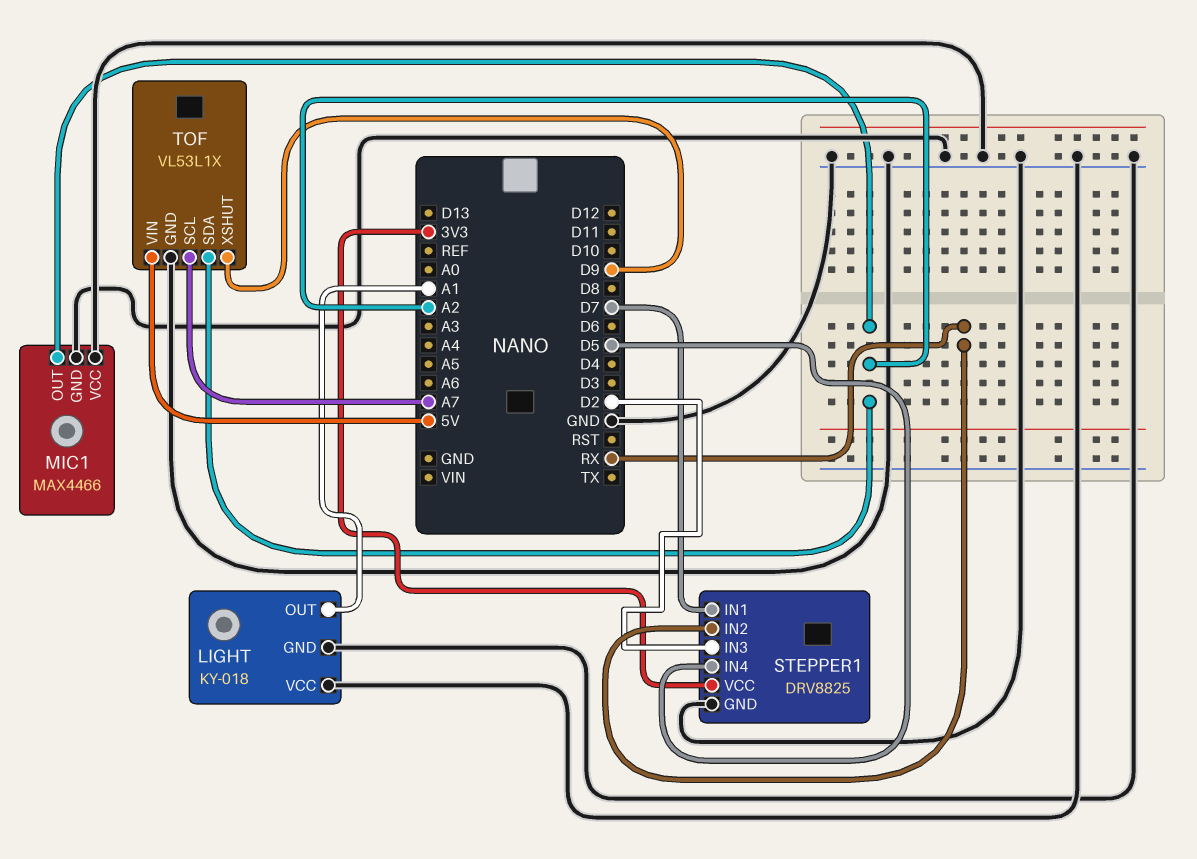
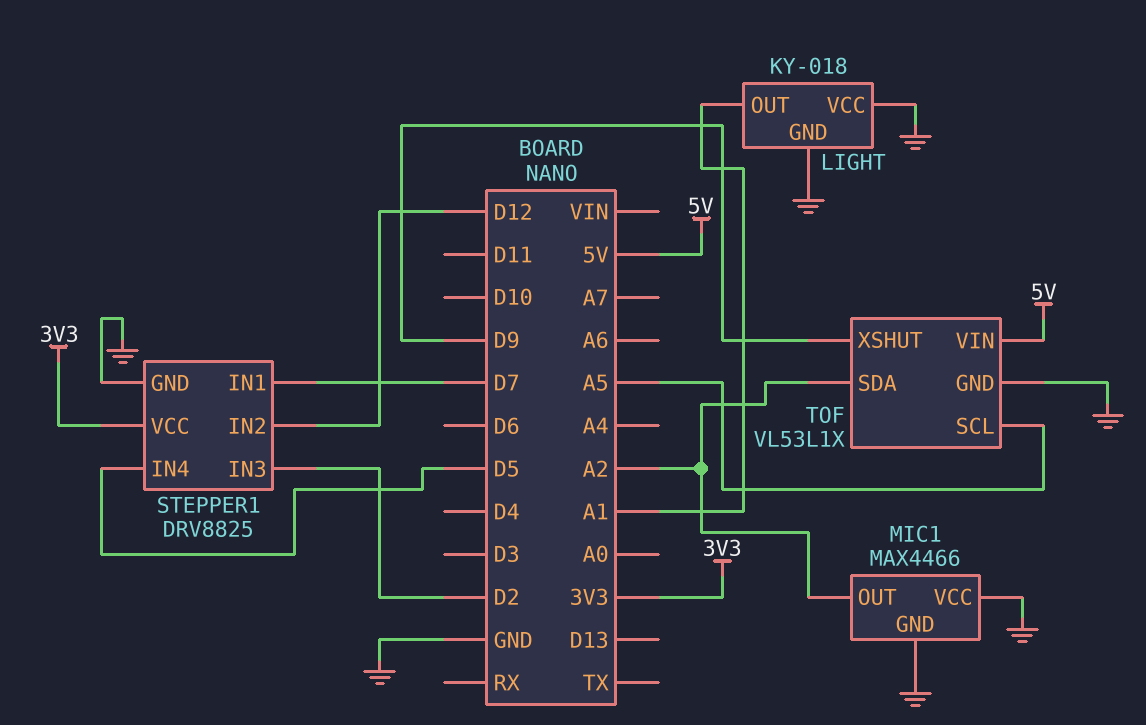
STEPPER1 pin IN2: RX -> D12
TOF pin SCL: A7 -> A5

